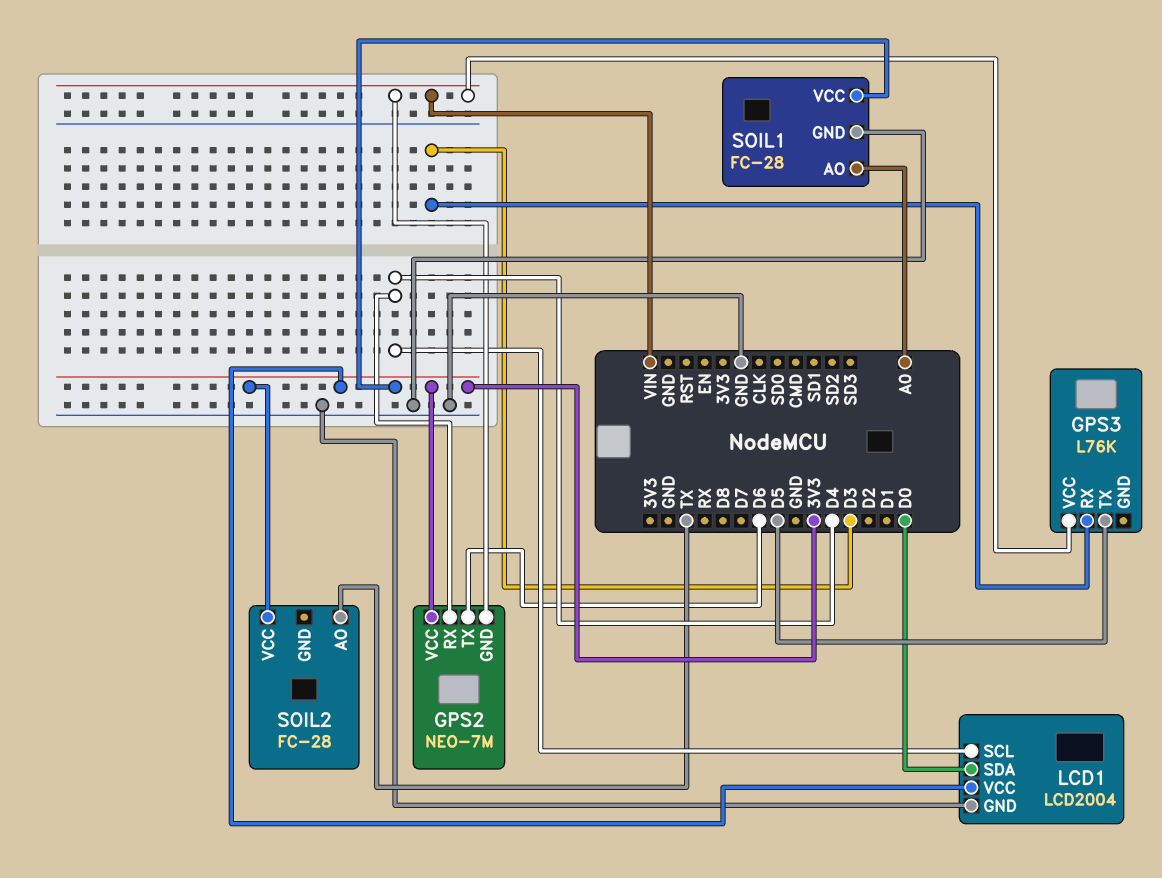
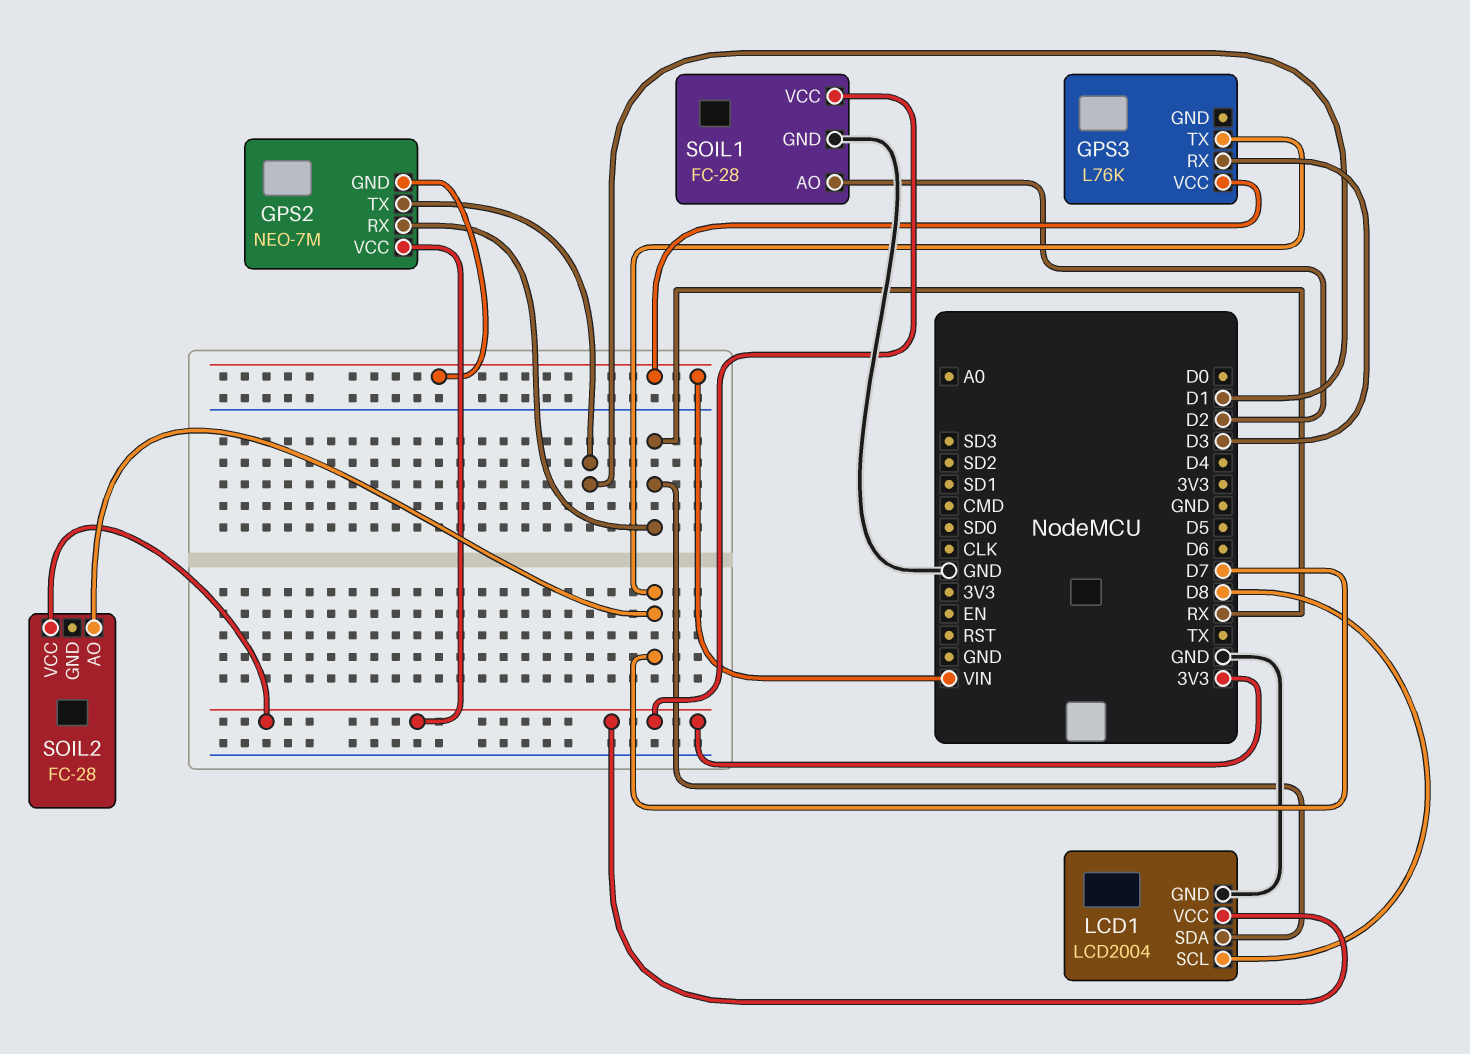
GPS2 pin RX: D4 -> RX
GPS2 pin TX: D6 -> D1
GPS3 pin TX: D5 -> D7
LCD1 pin SCL: D4 -> D8
LCD1 pin SDA: D0 -> RX
SOIL1 pin AO: A0 -> D2
SOIL2 pin AO: TX -> D7

